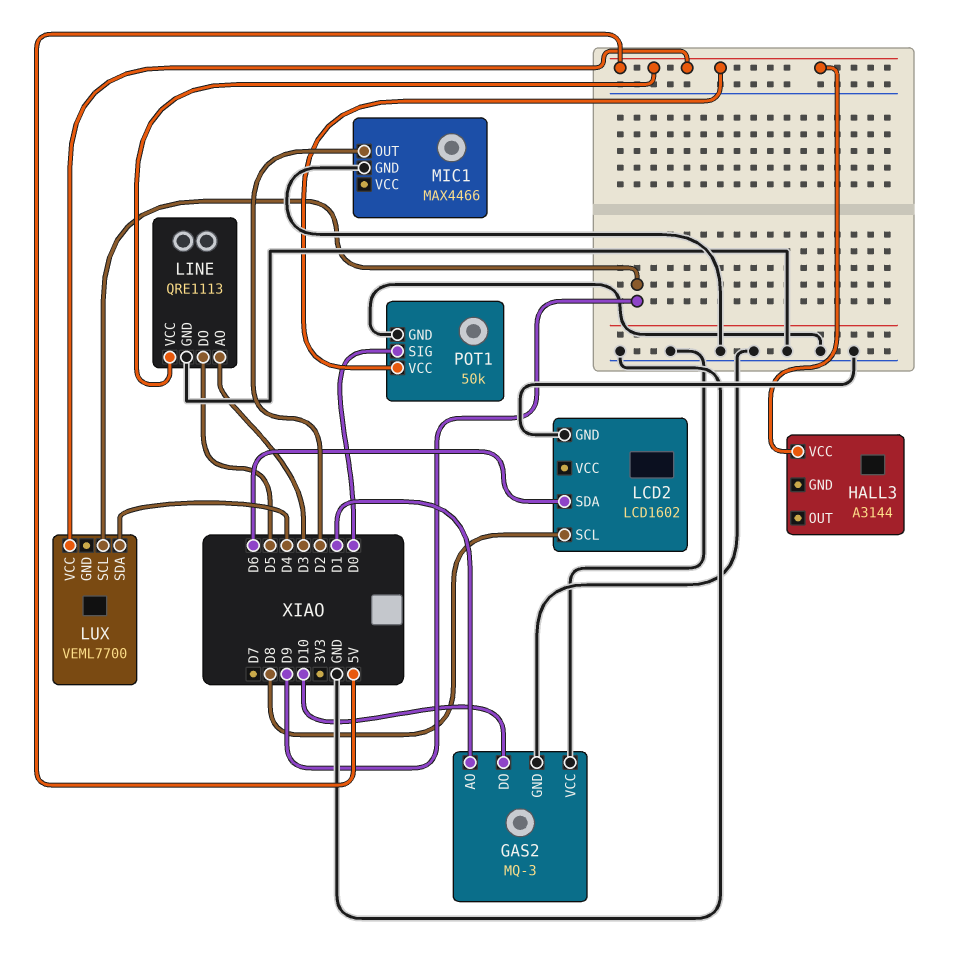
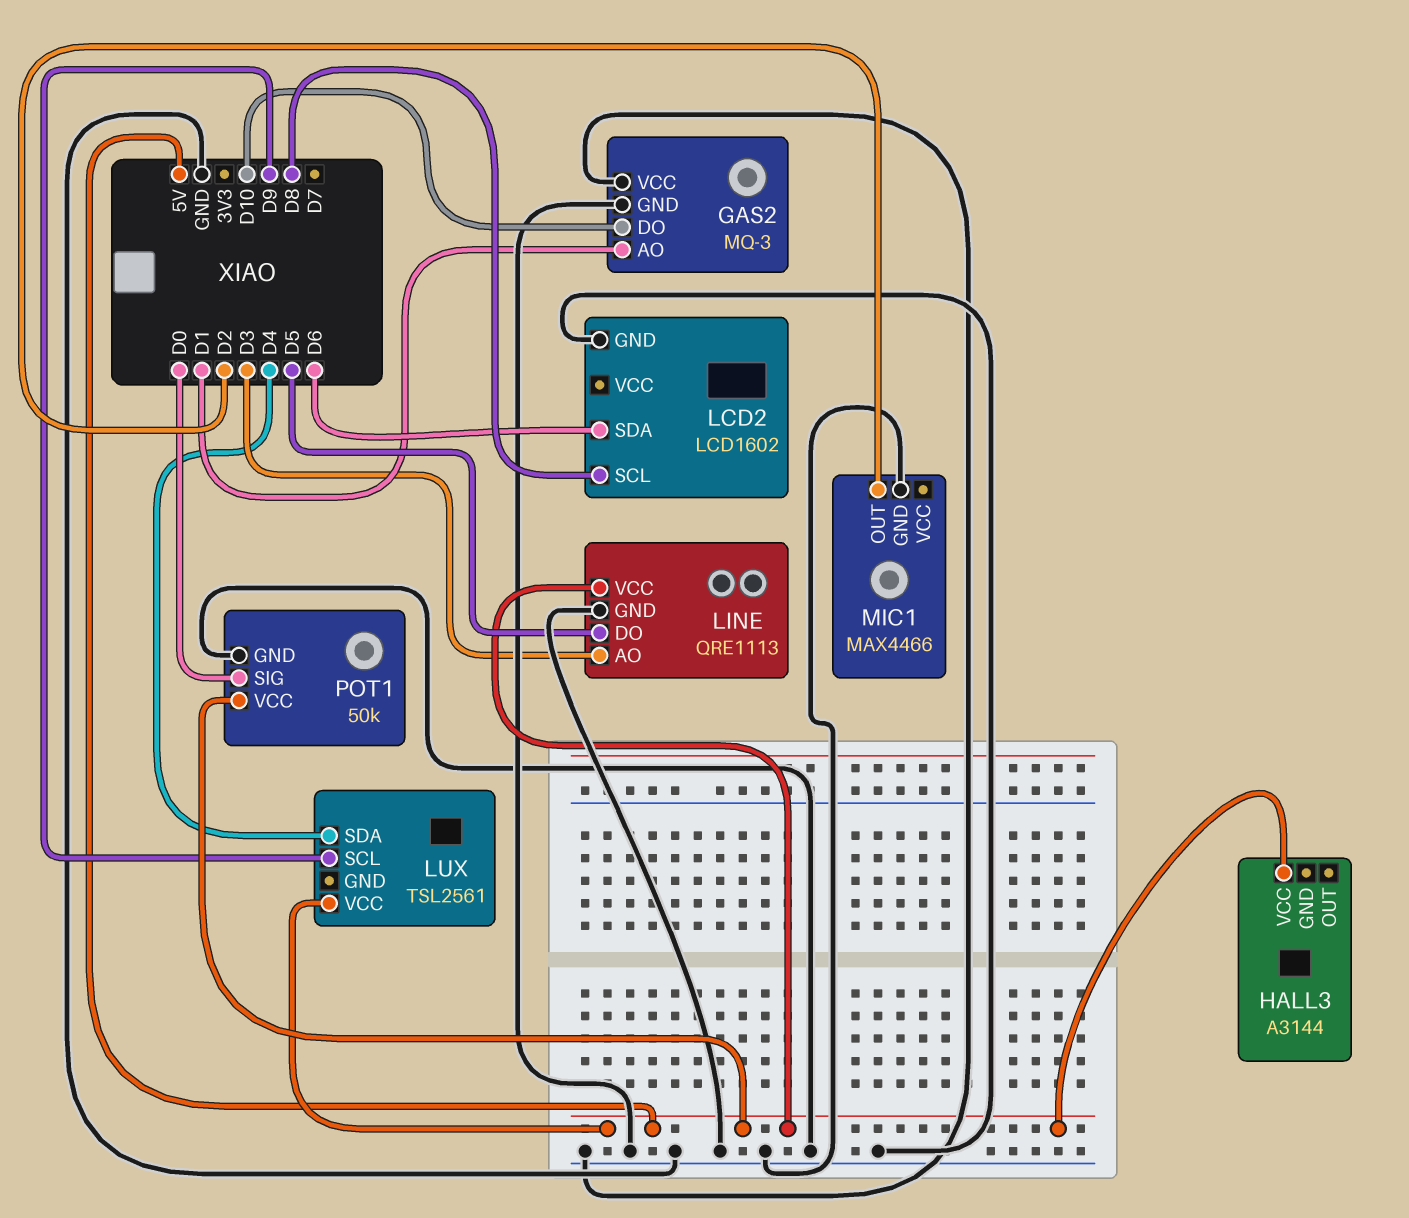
LUX: VEML7700 -> TSL2561

